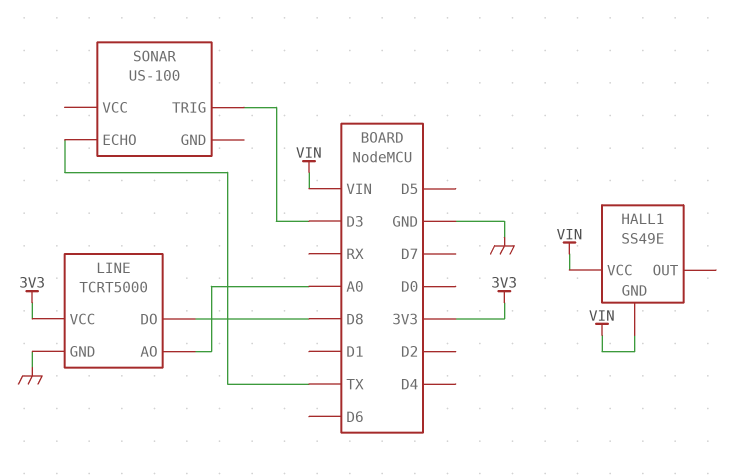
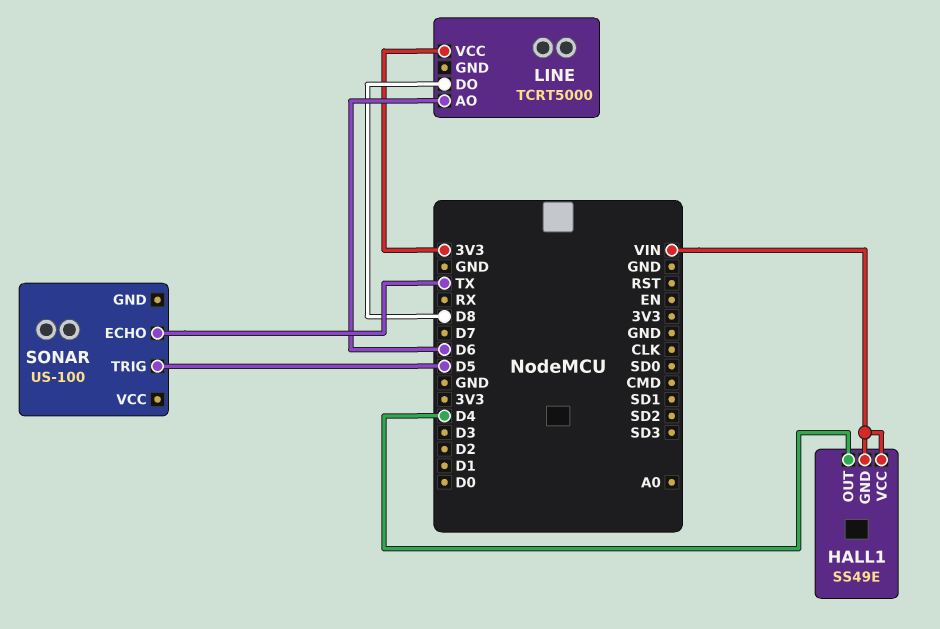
HALL1 pin OUT: none -> D4
LINE pin AO: A0 -> D6
LINE pin GND: GND -> none
SONAR pin TRIG: D3 -> D5

